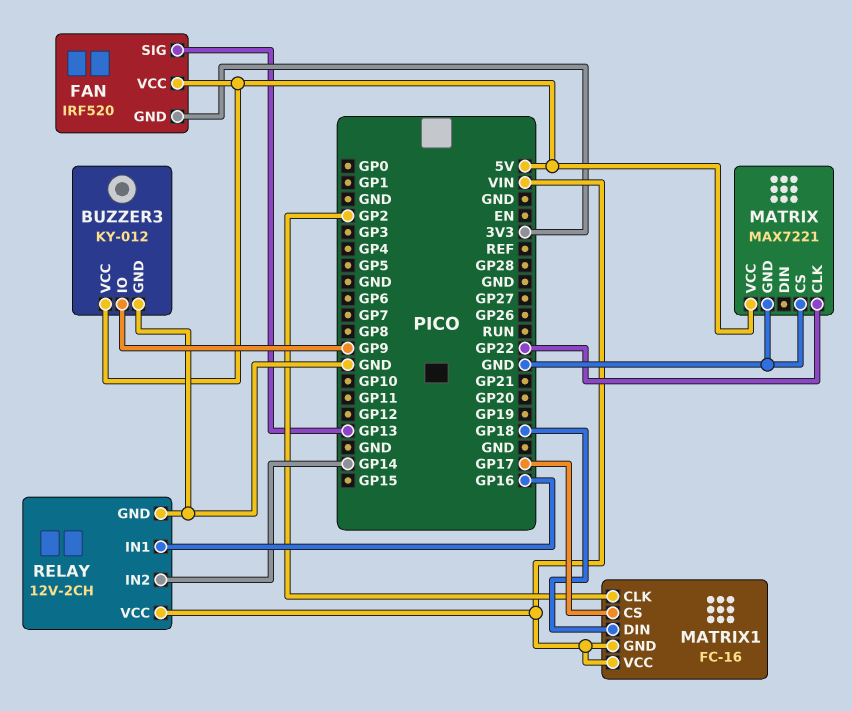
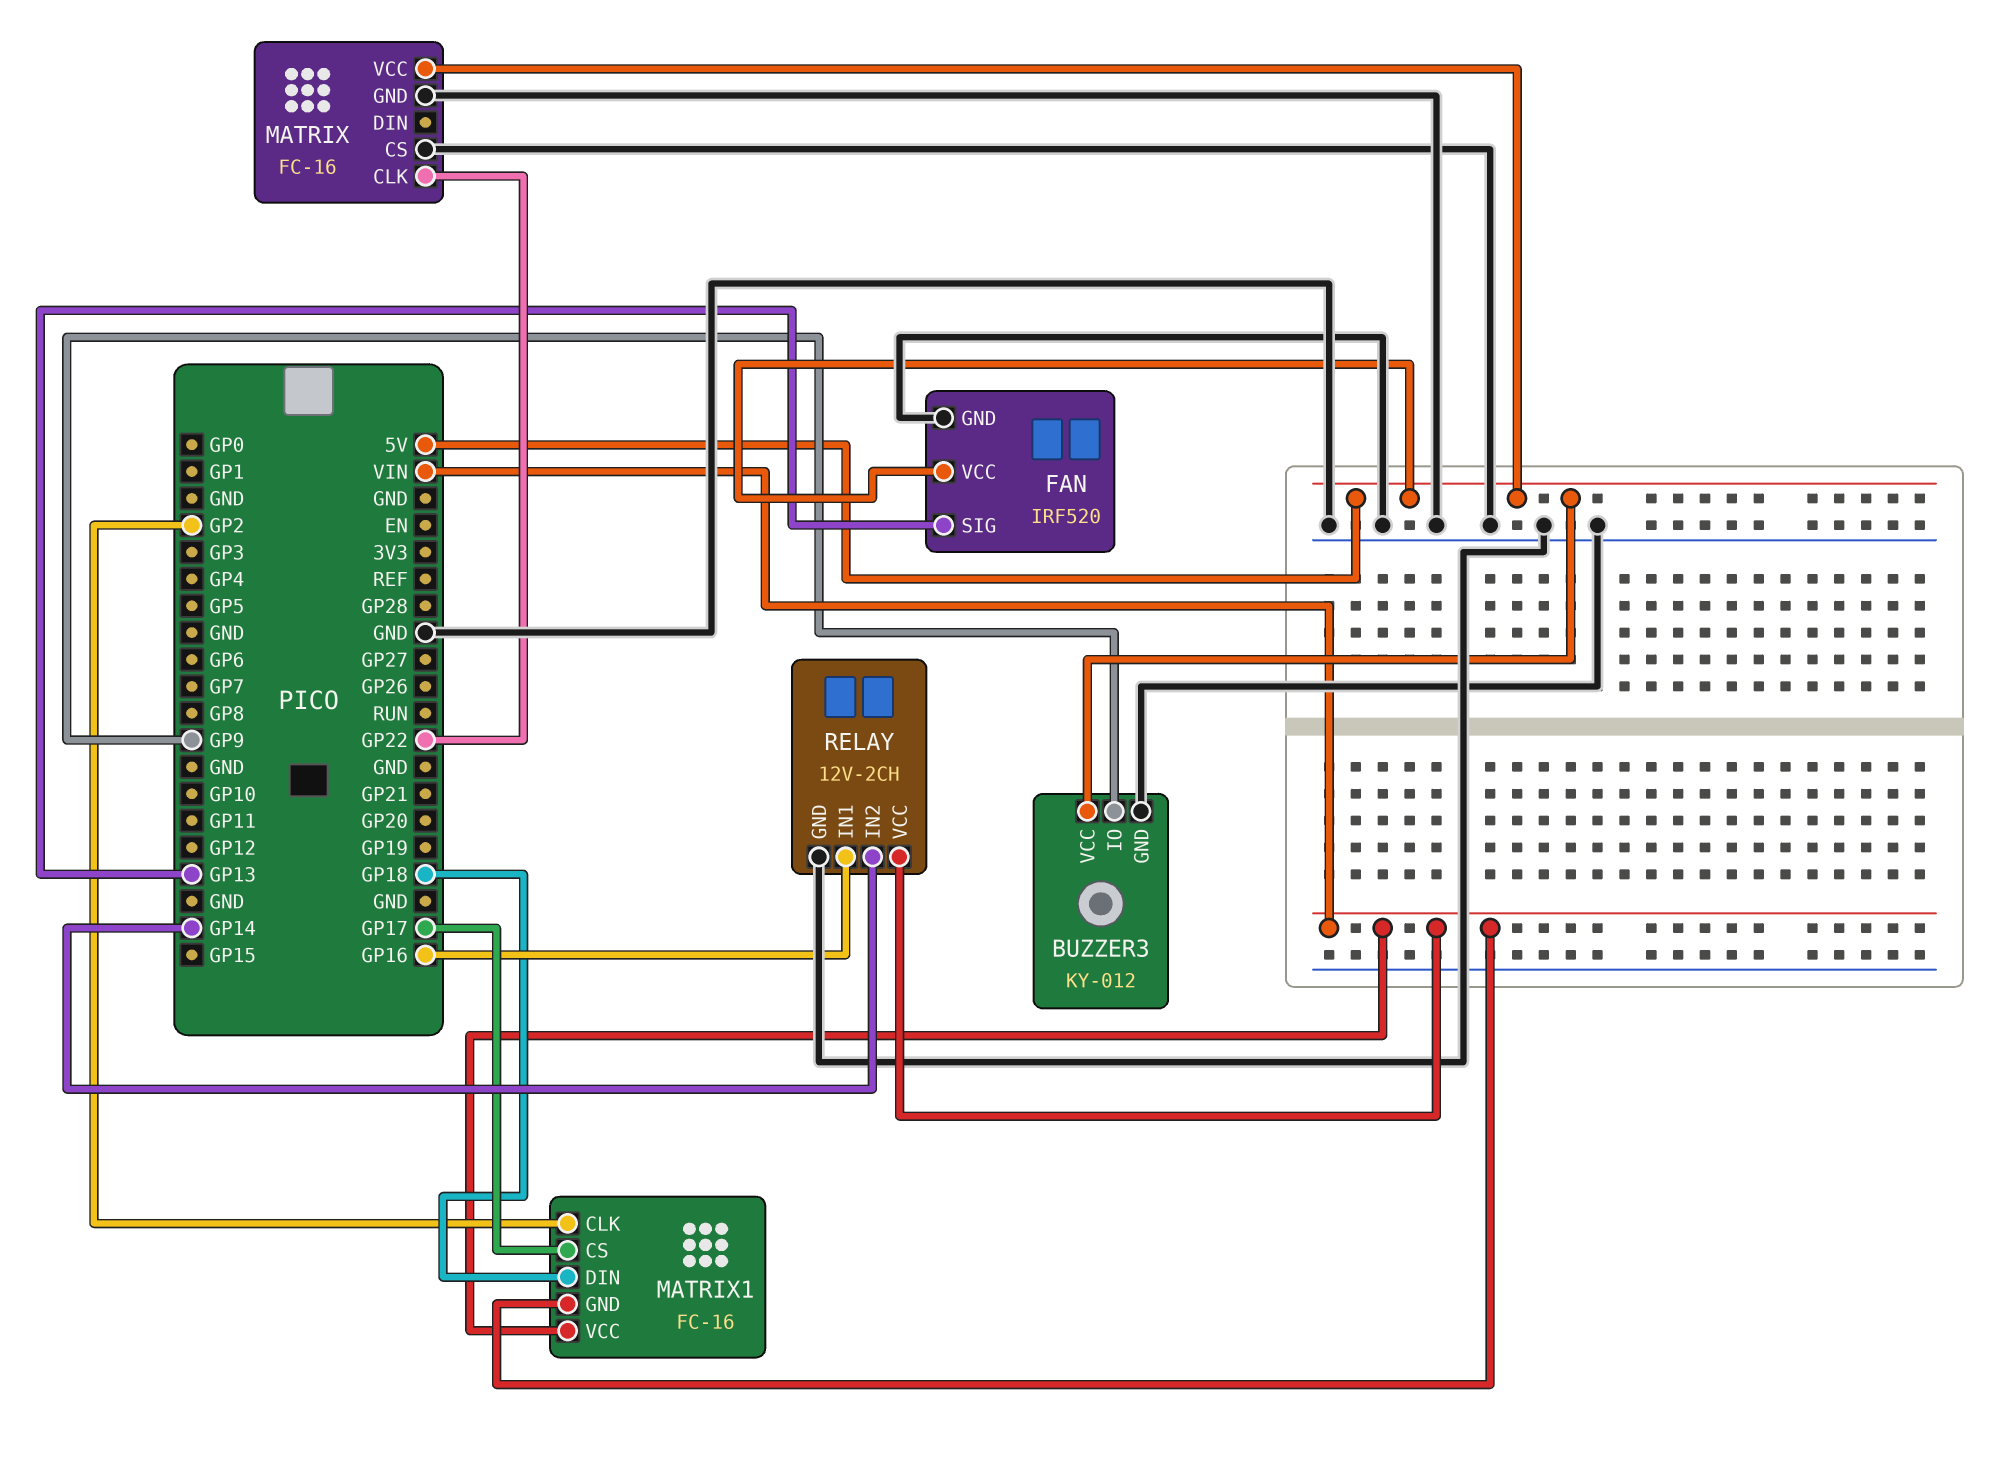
FAN pin GND: 3V3 -> GND
MATRIX: MAX7221 -> FC-16

